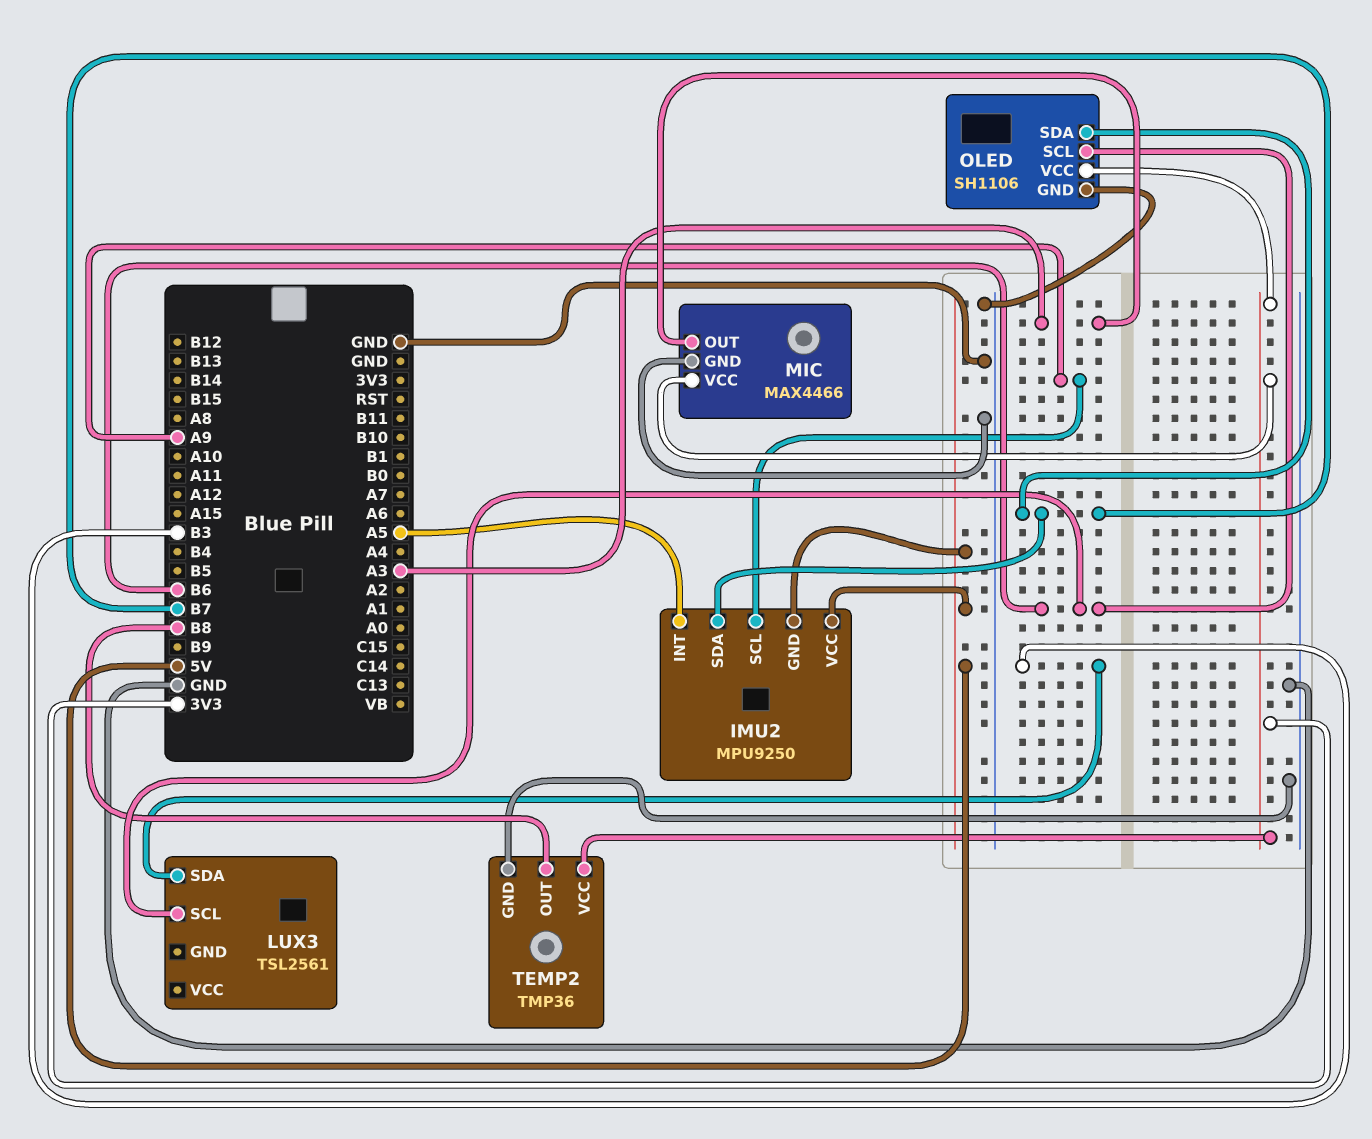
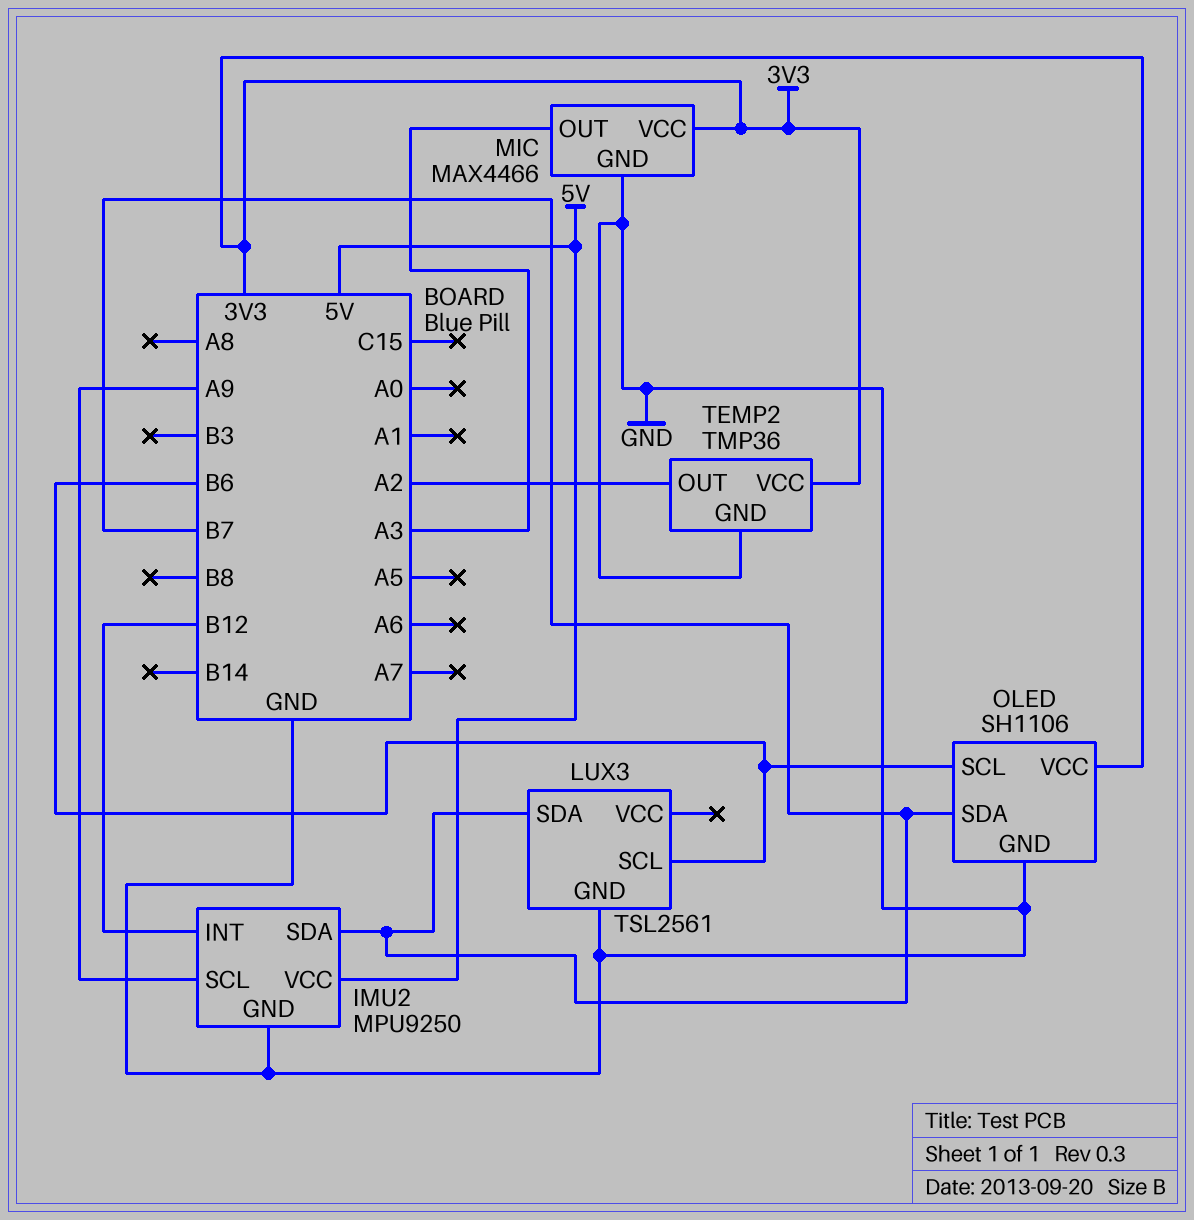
IMU2 pin GND: 5V -> GND
IMU2 pin INT: A5 -> B12
LUX3 pin GND: none -> GND
LUX3 pin SDA: B3 -> B7
TEMP2 pin OUT: B8 -> A2

